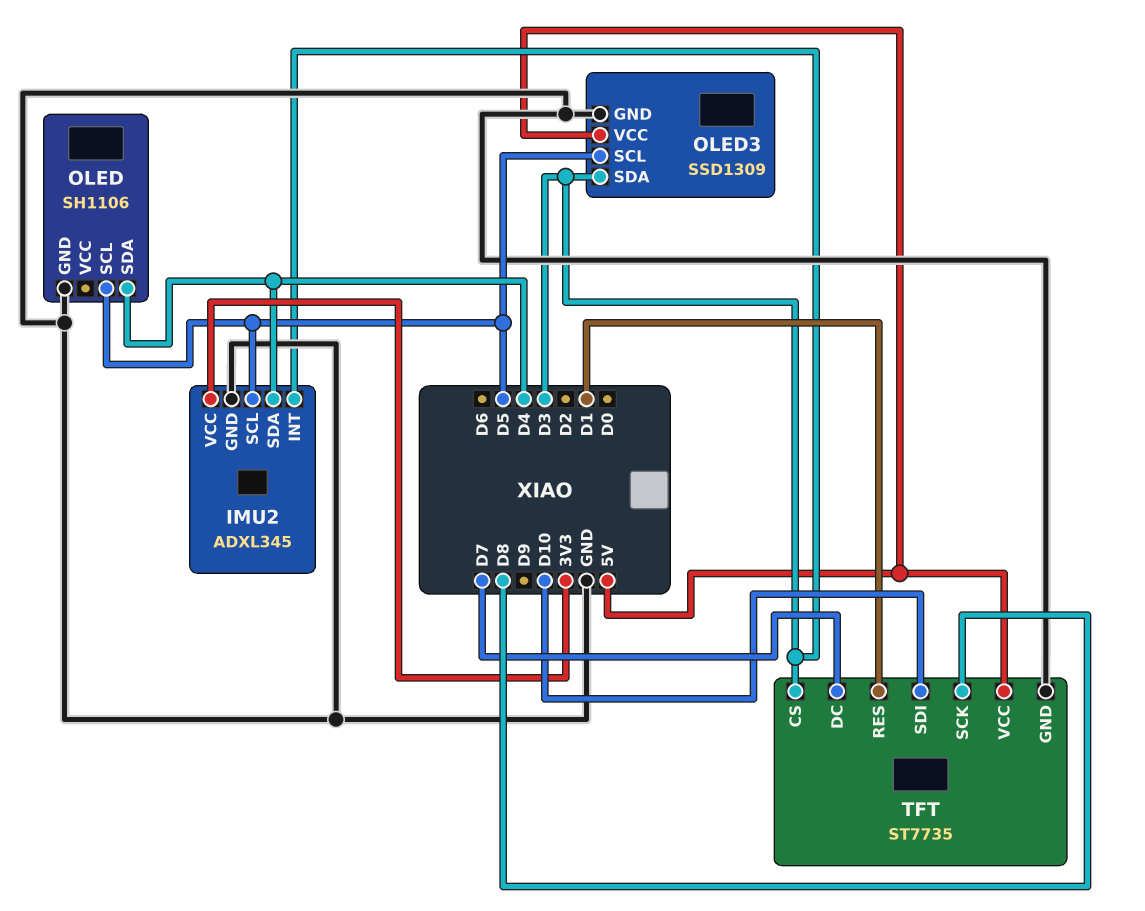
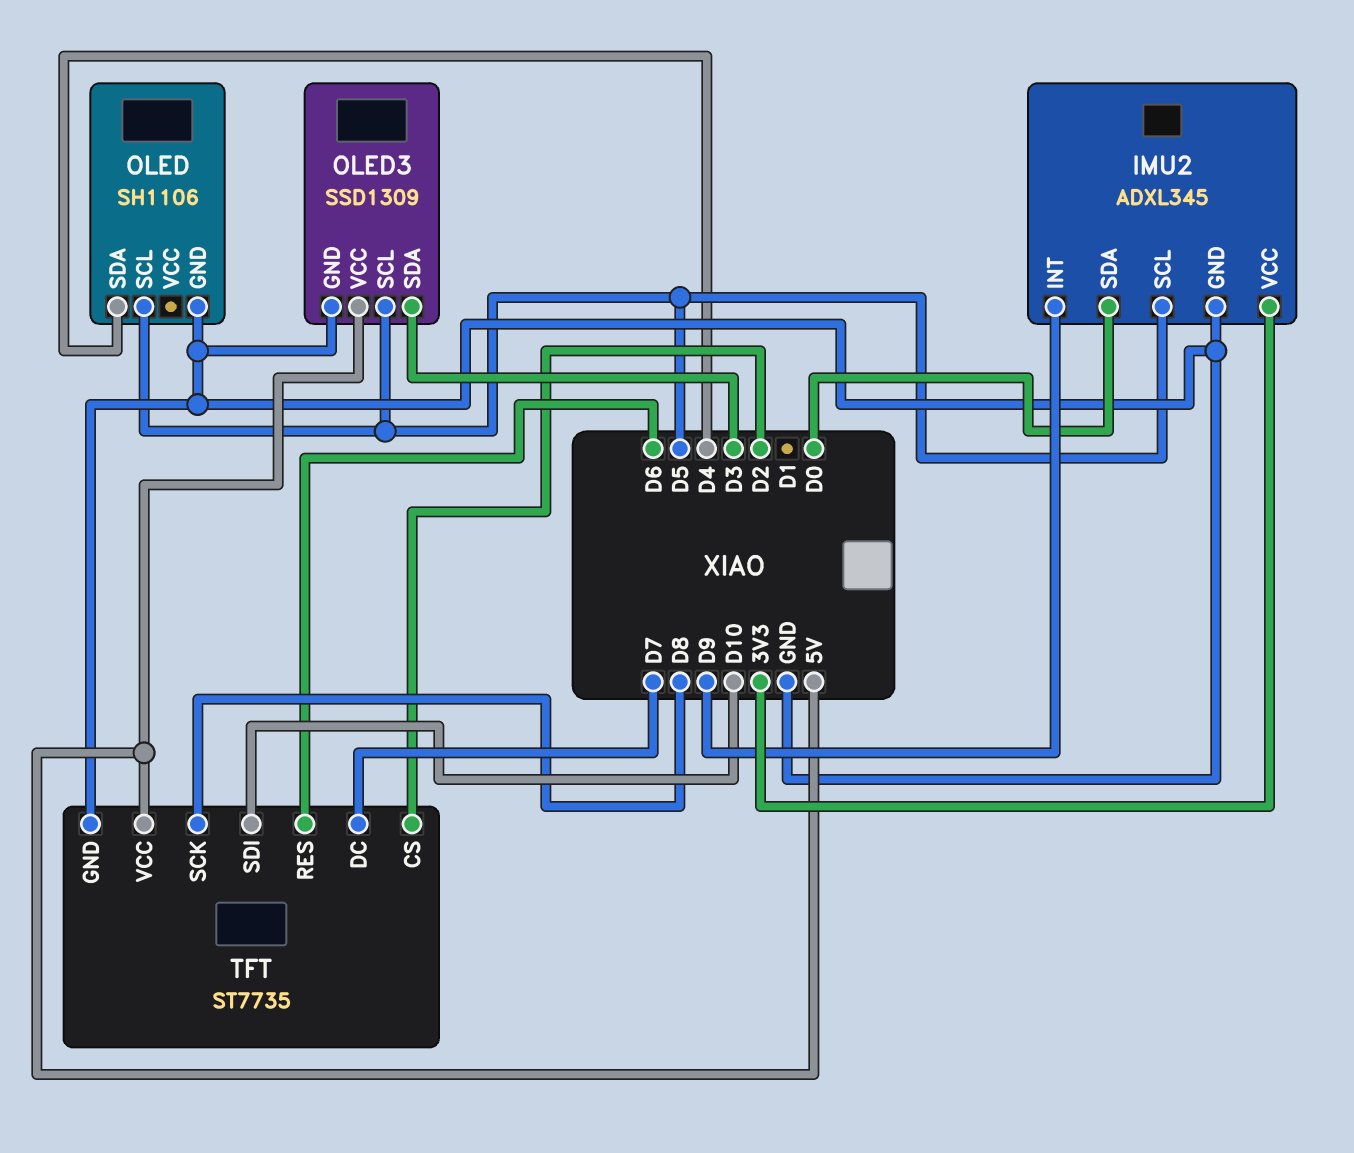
IMU2 pin INT: D3 -> D9
IMU2 pin SDA: D4 -> D0
TFT pin CS: D3 -> D2
TFT pin RES: D1 -> D6

